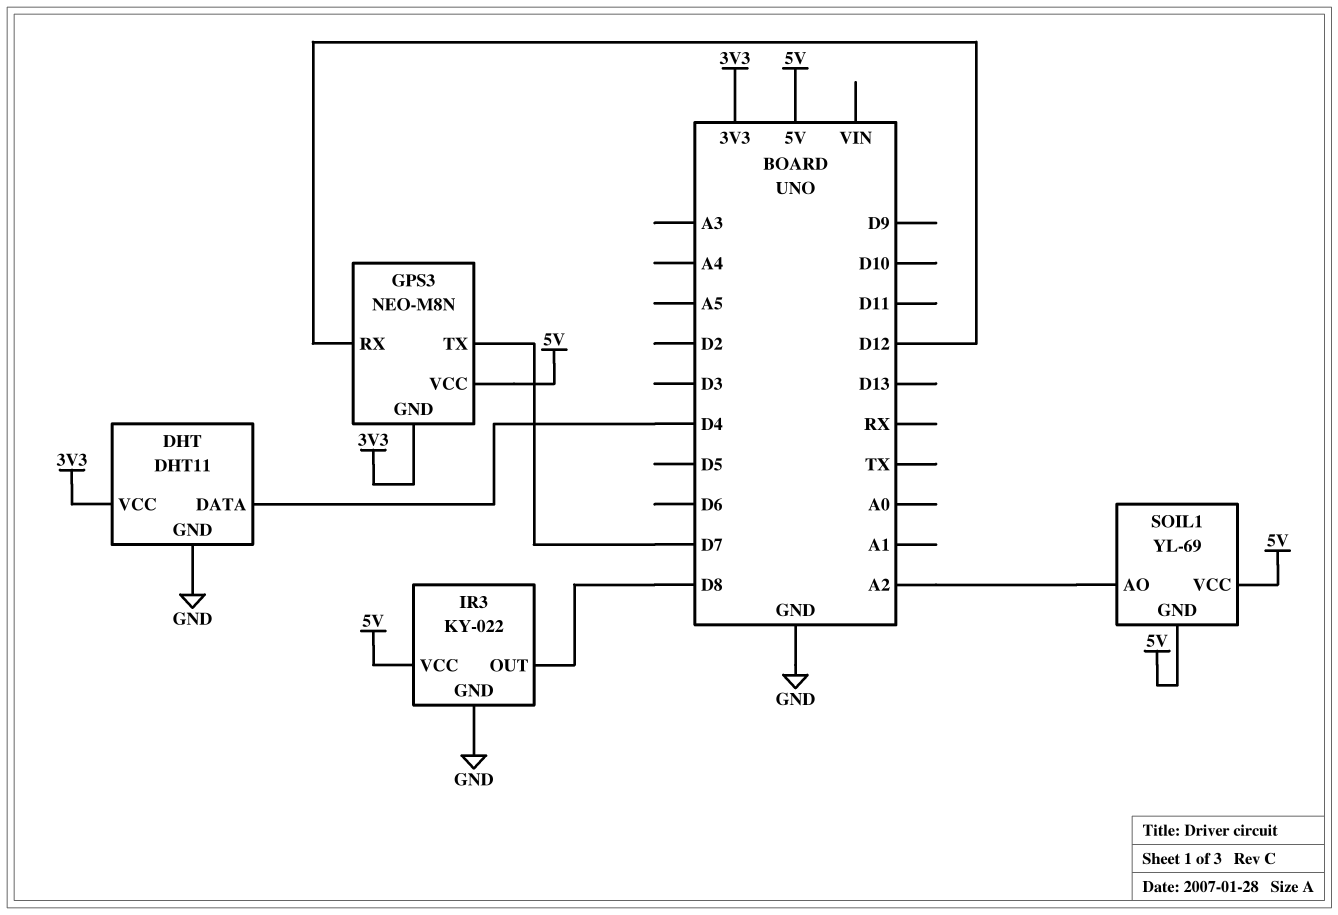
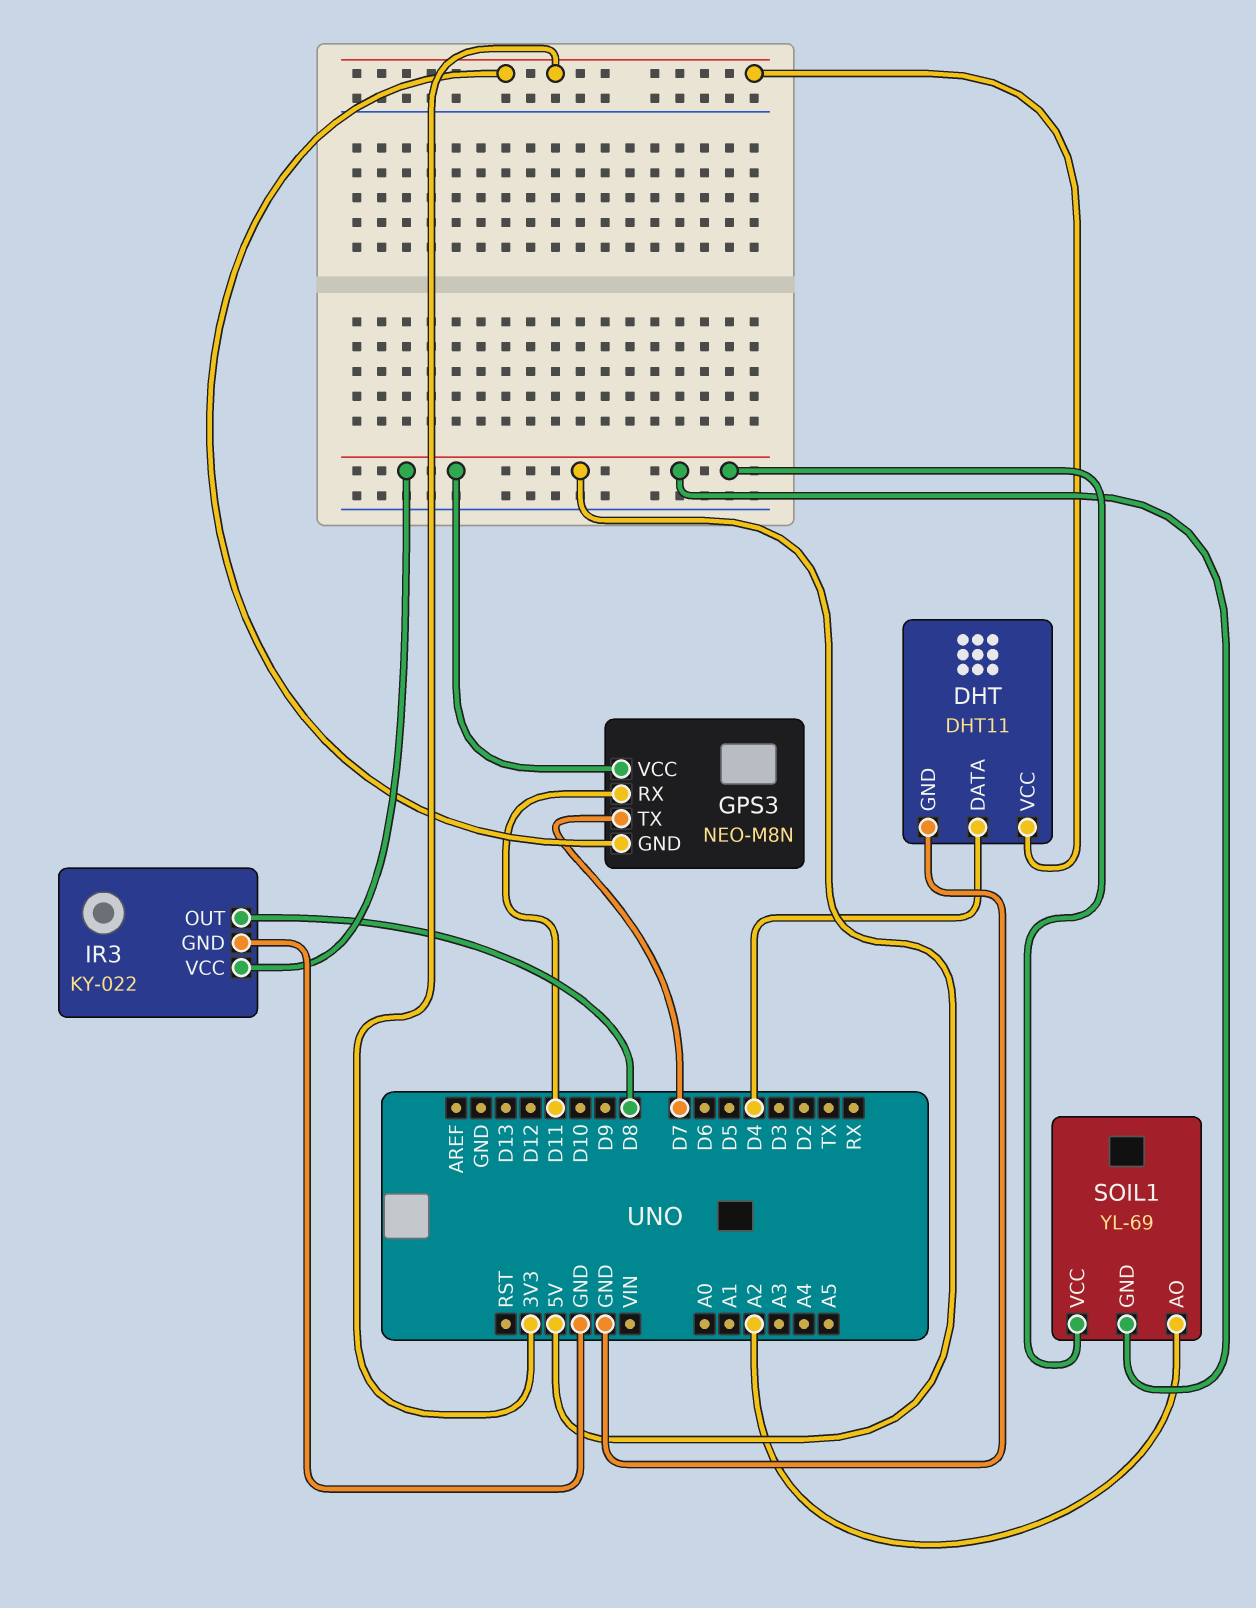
GPS3 pin RX: D12 -> D11

